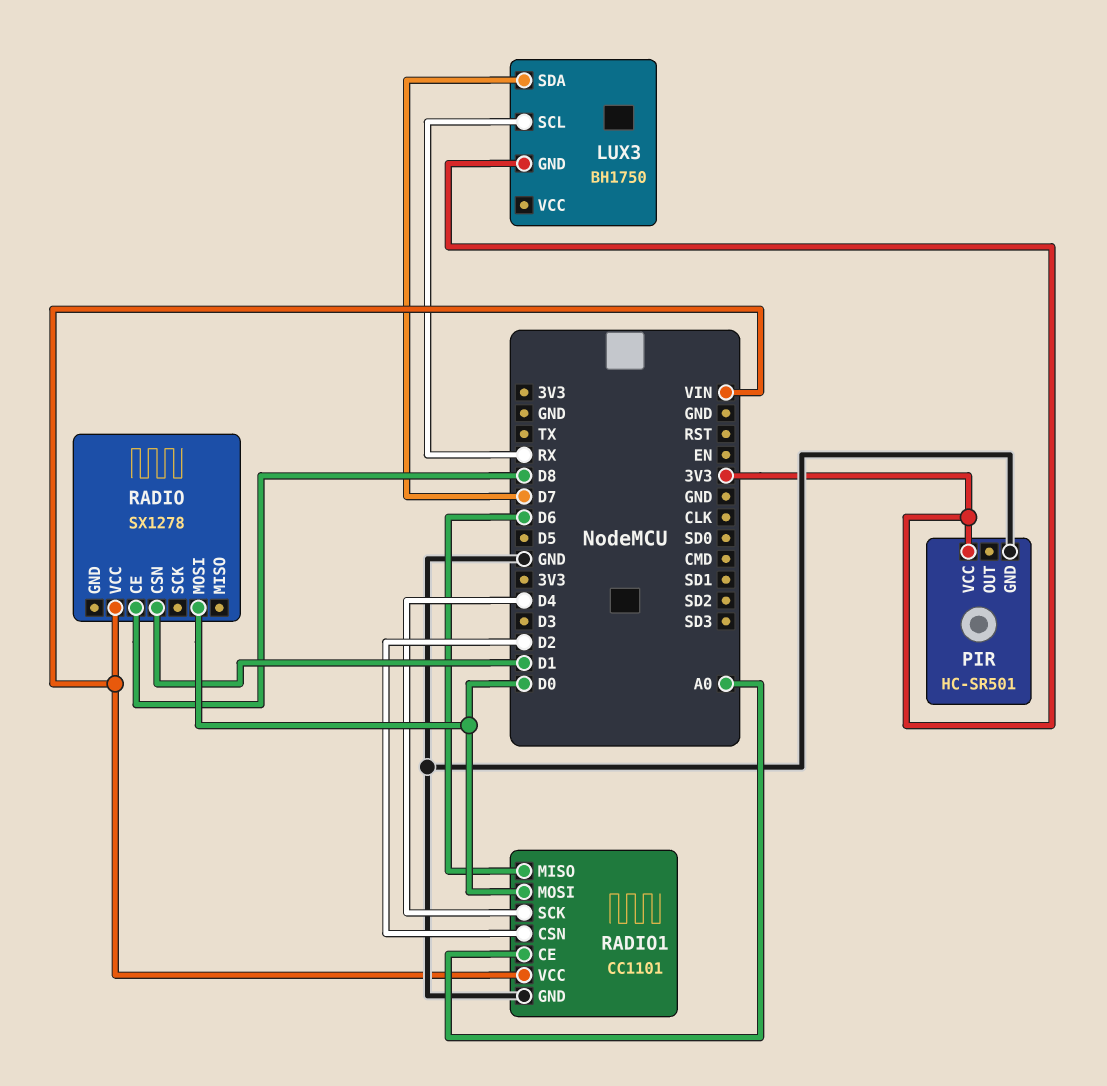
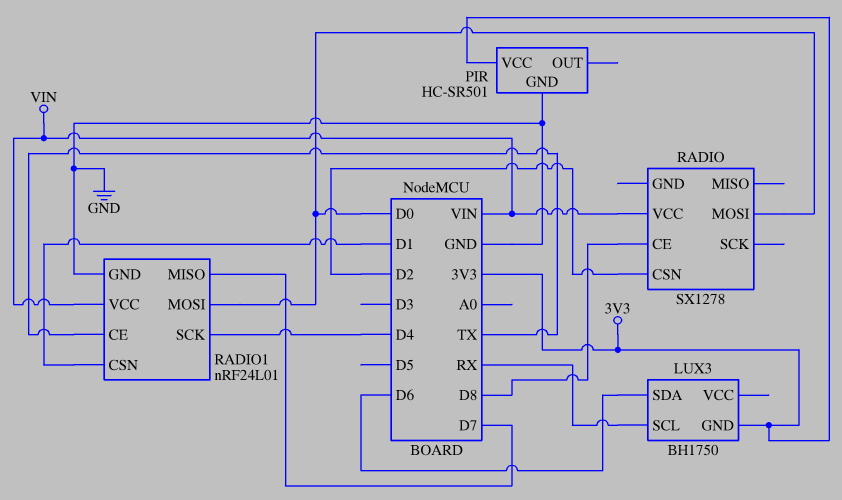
LUX3 pin SDA: D7 -> D6
RADIO pin CSN: D1 -> D2
RADIO1: CC1101 -> nRF24L01
RADIO1 pin CE: A0 -> TX
RADIO1 pin CSN: D2 -> D1
RADIO1 pin MISO: D6 -> D7

